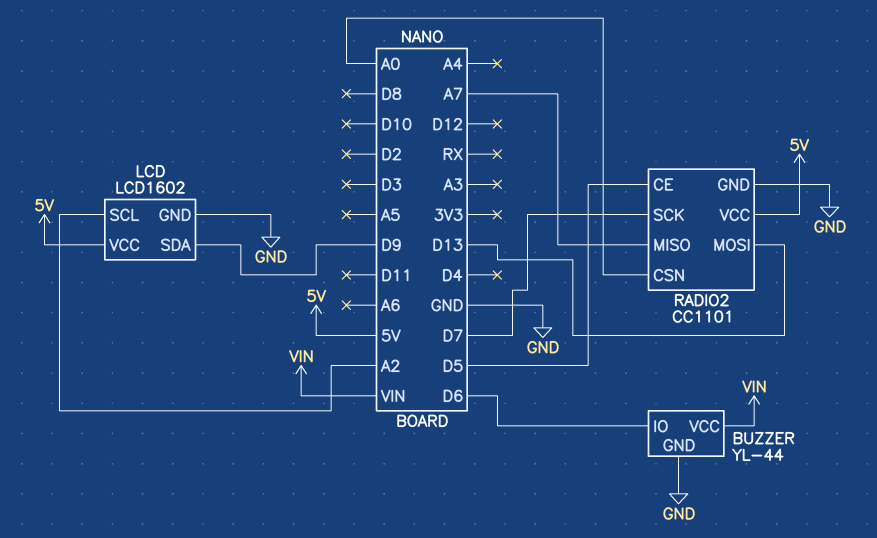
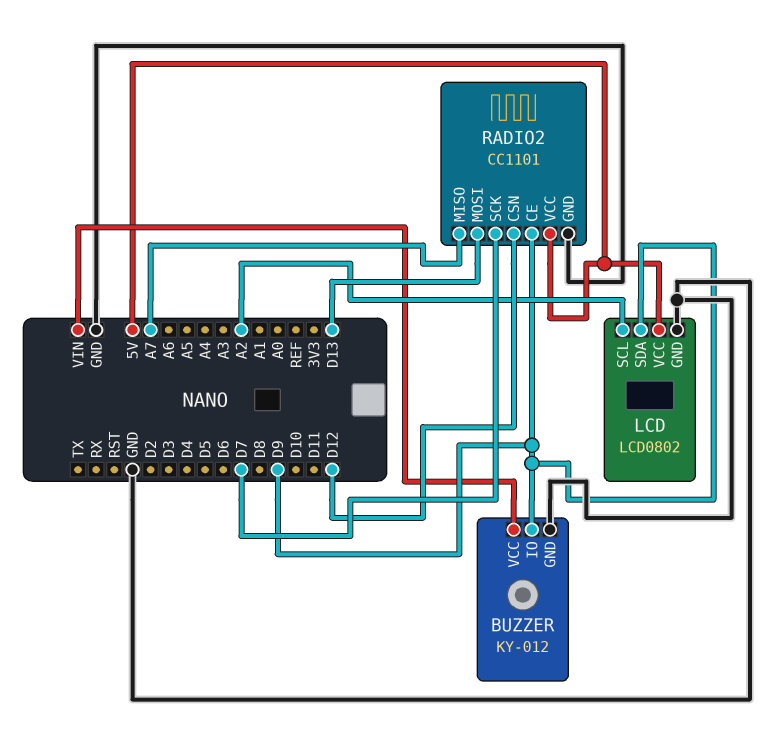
BUZZER: YL-44 -> KY-012
BUZZER pin IO: D6 -> D9
LCD: LCD1602 -> LCD0802
RADIO2 pin CE: D5 -> D9
RADIO2 pin CSN: A0 -> D12

